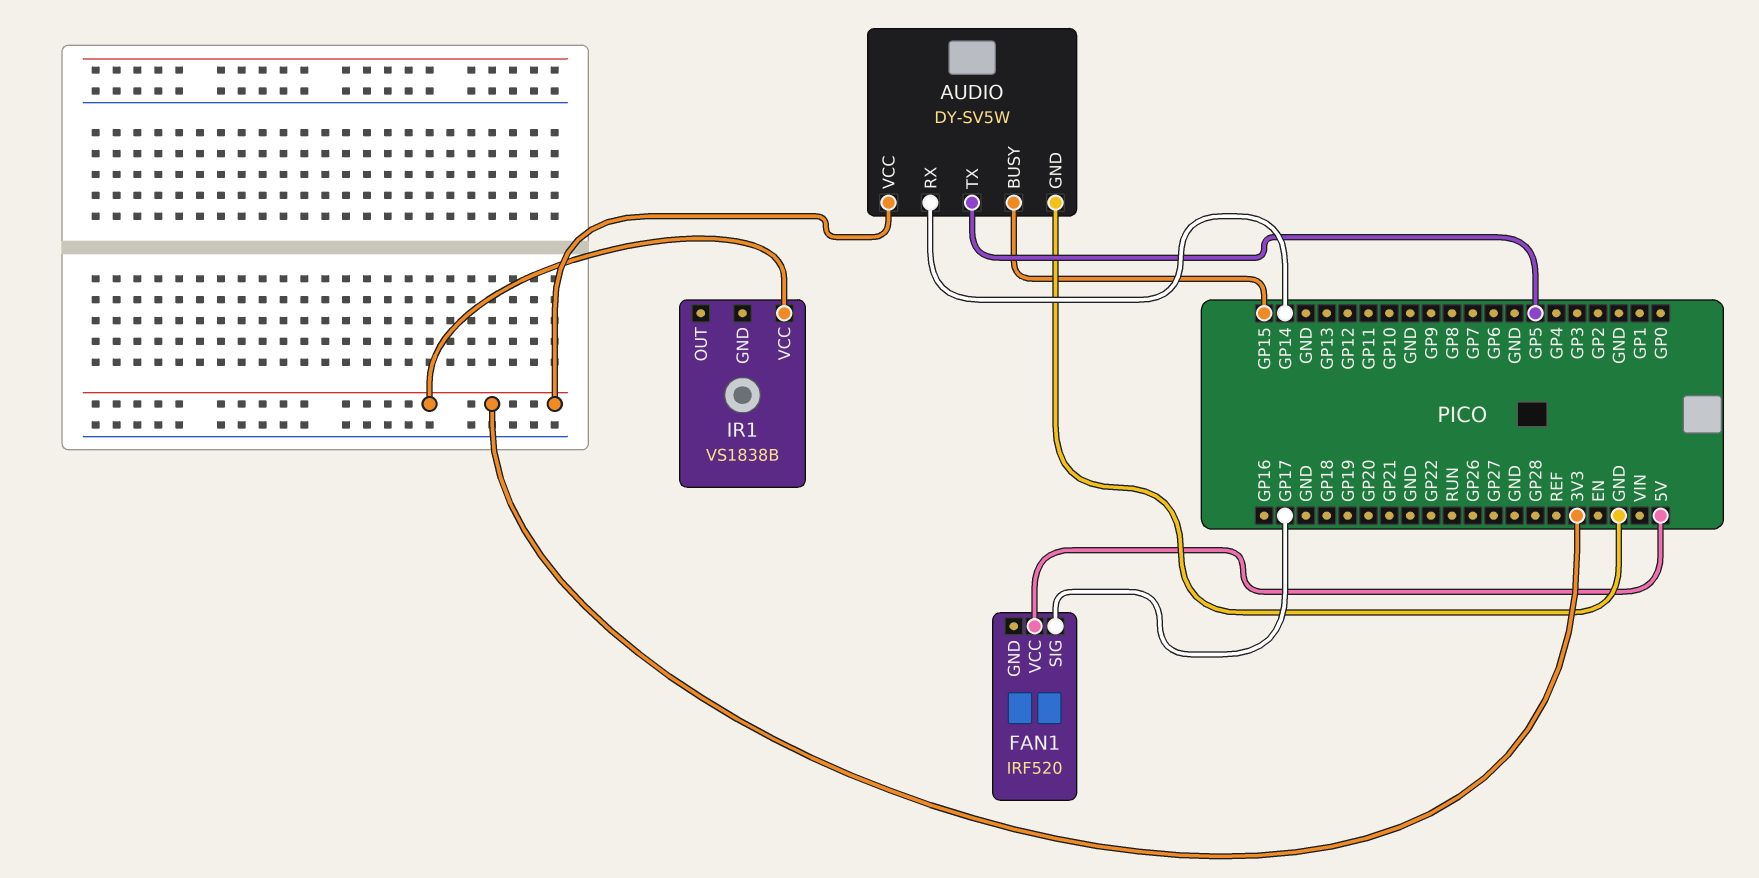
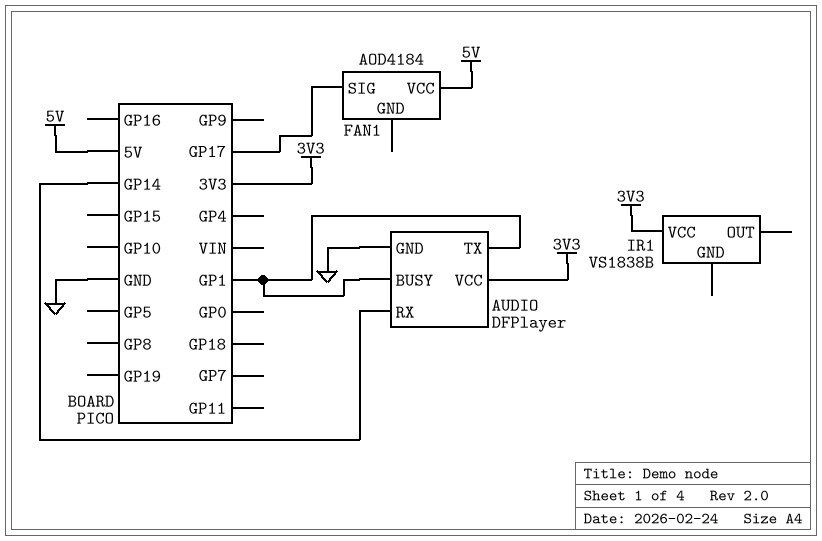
AUDIO: DY-SV5W -> DFPlayer
AUDIO pin BUSY: GP15 -> GP1
AUDIO pin TX: GP5 -> GP1
FAN1: IRF520 -> AOD4184

